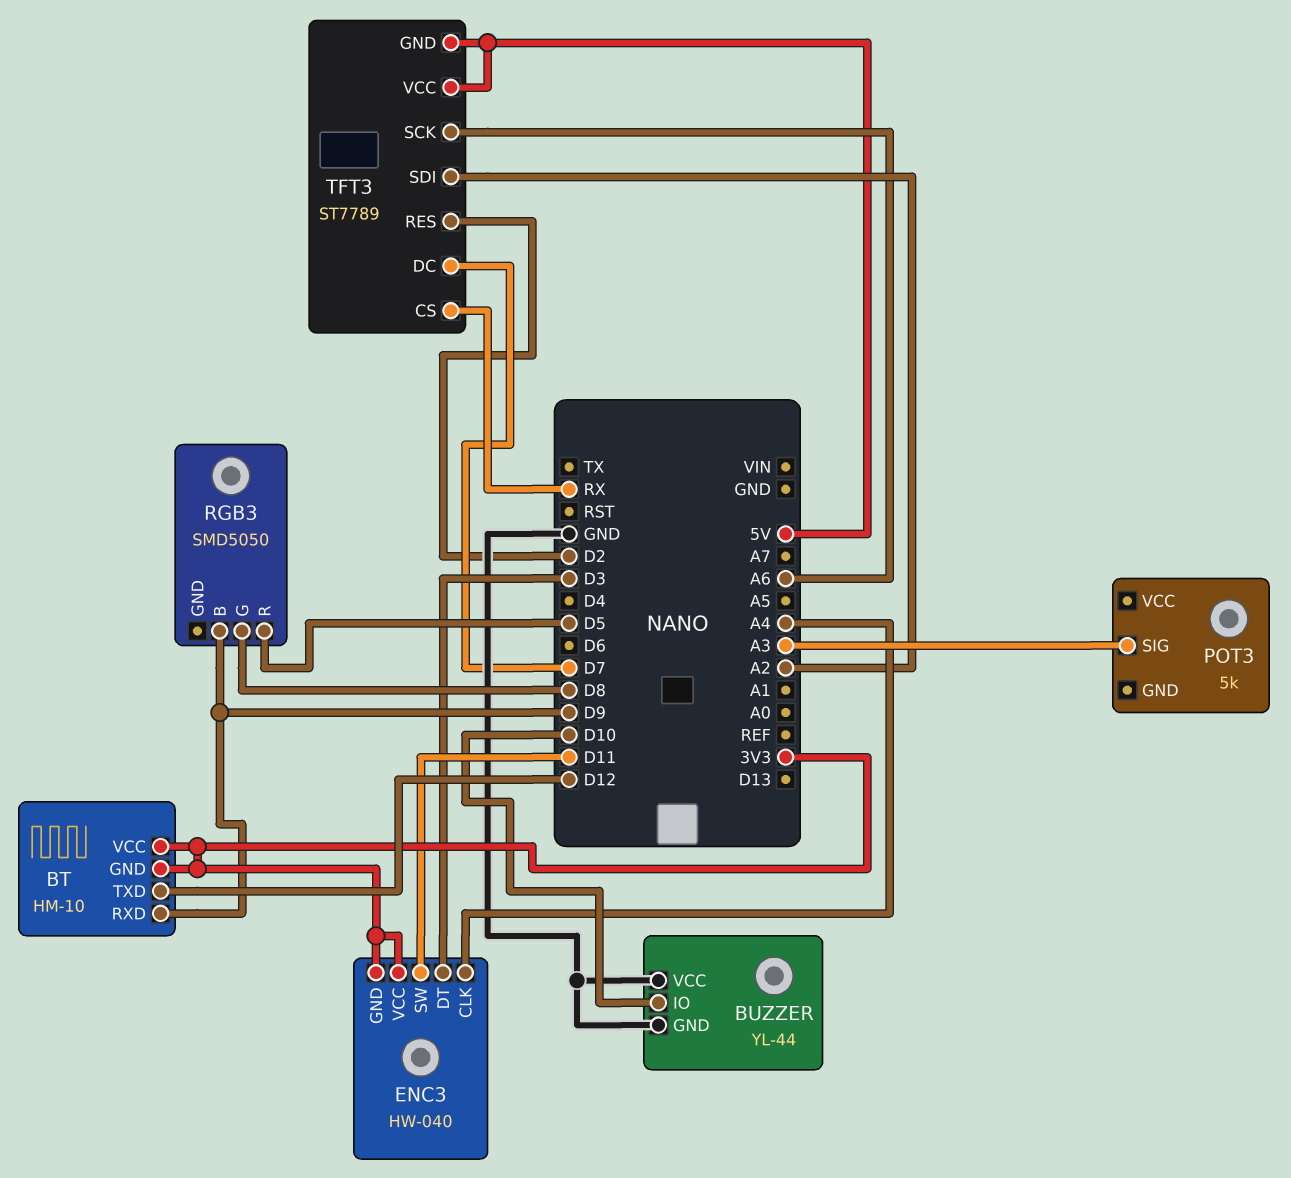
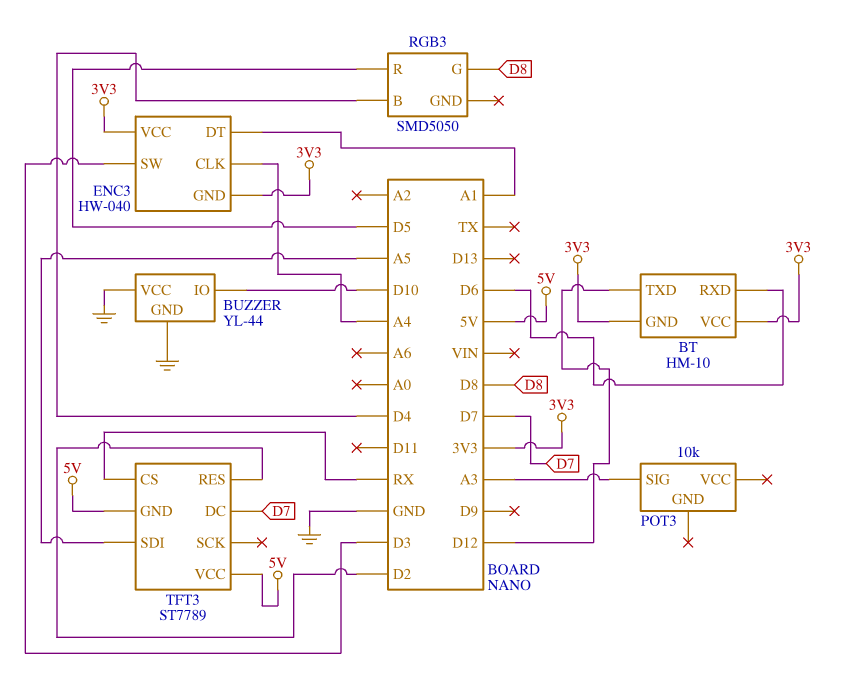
BT pin RXD: D9 -> D6
ENC3 pin DT: D3 -> A1
ENC3 pin SW: D11 -> D3
POT3: 5k -> 10k
RGB3 pin B: D9 -> D4
TFT3 pin SCK: A6 -> none
TFT3 pin SDI: A2 -> A5

